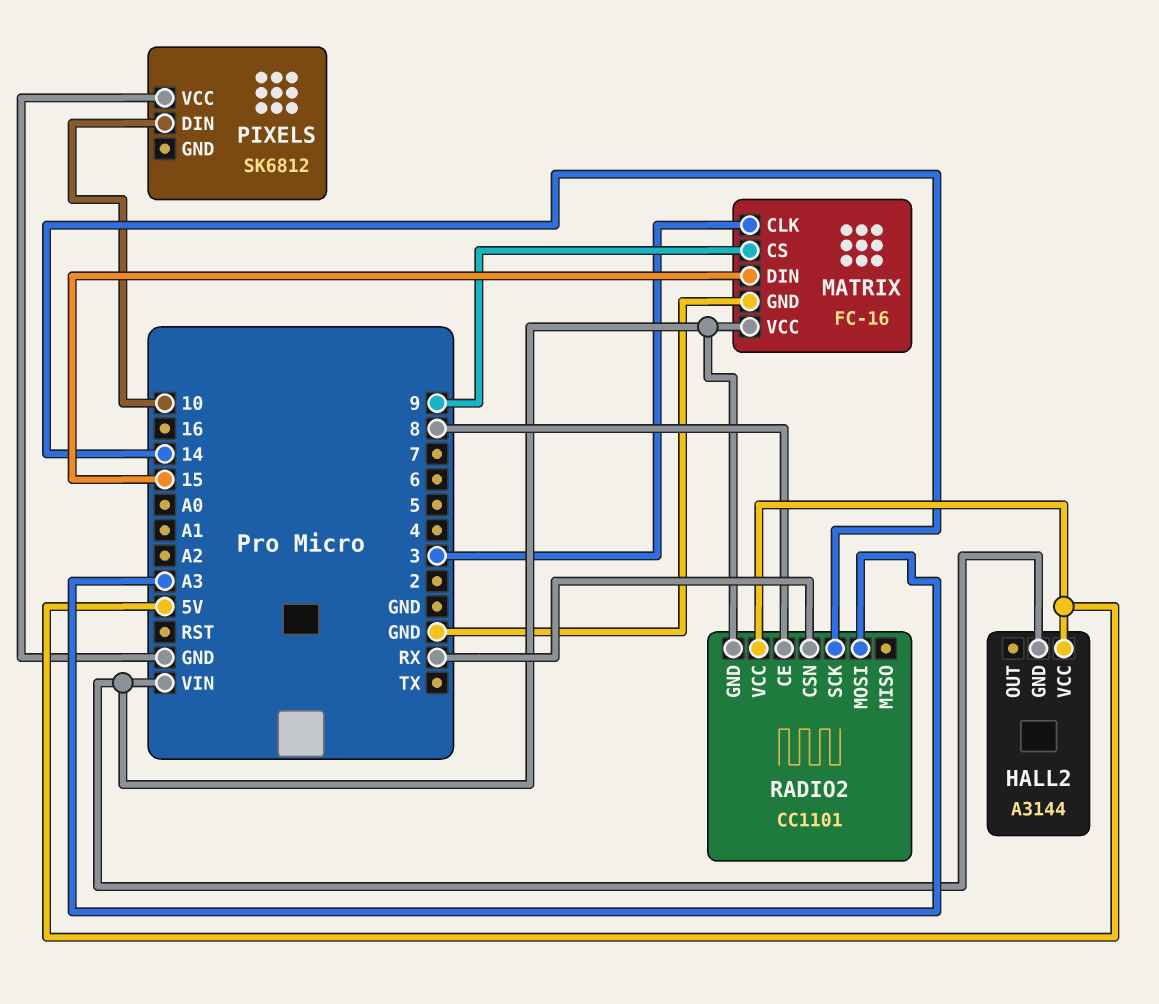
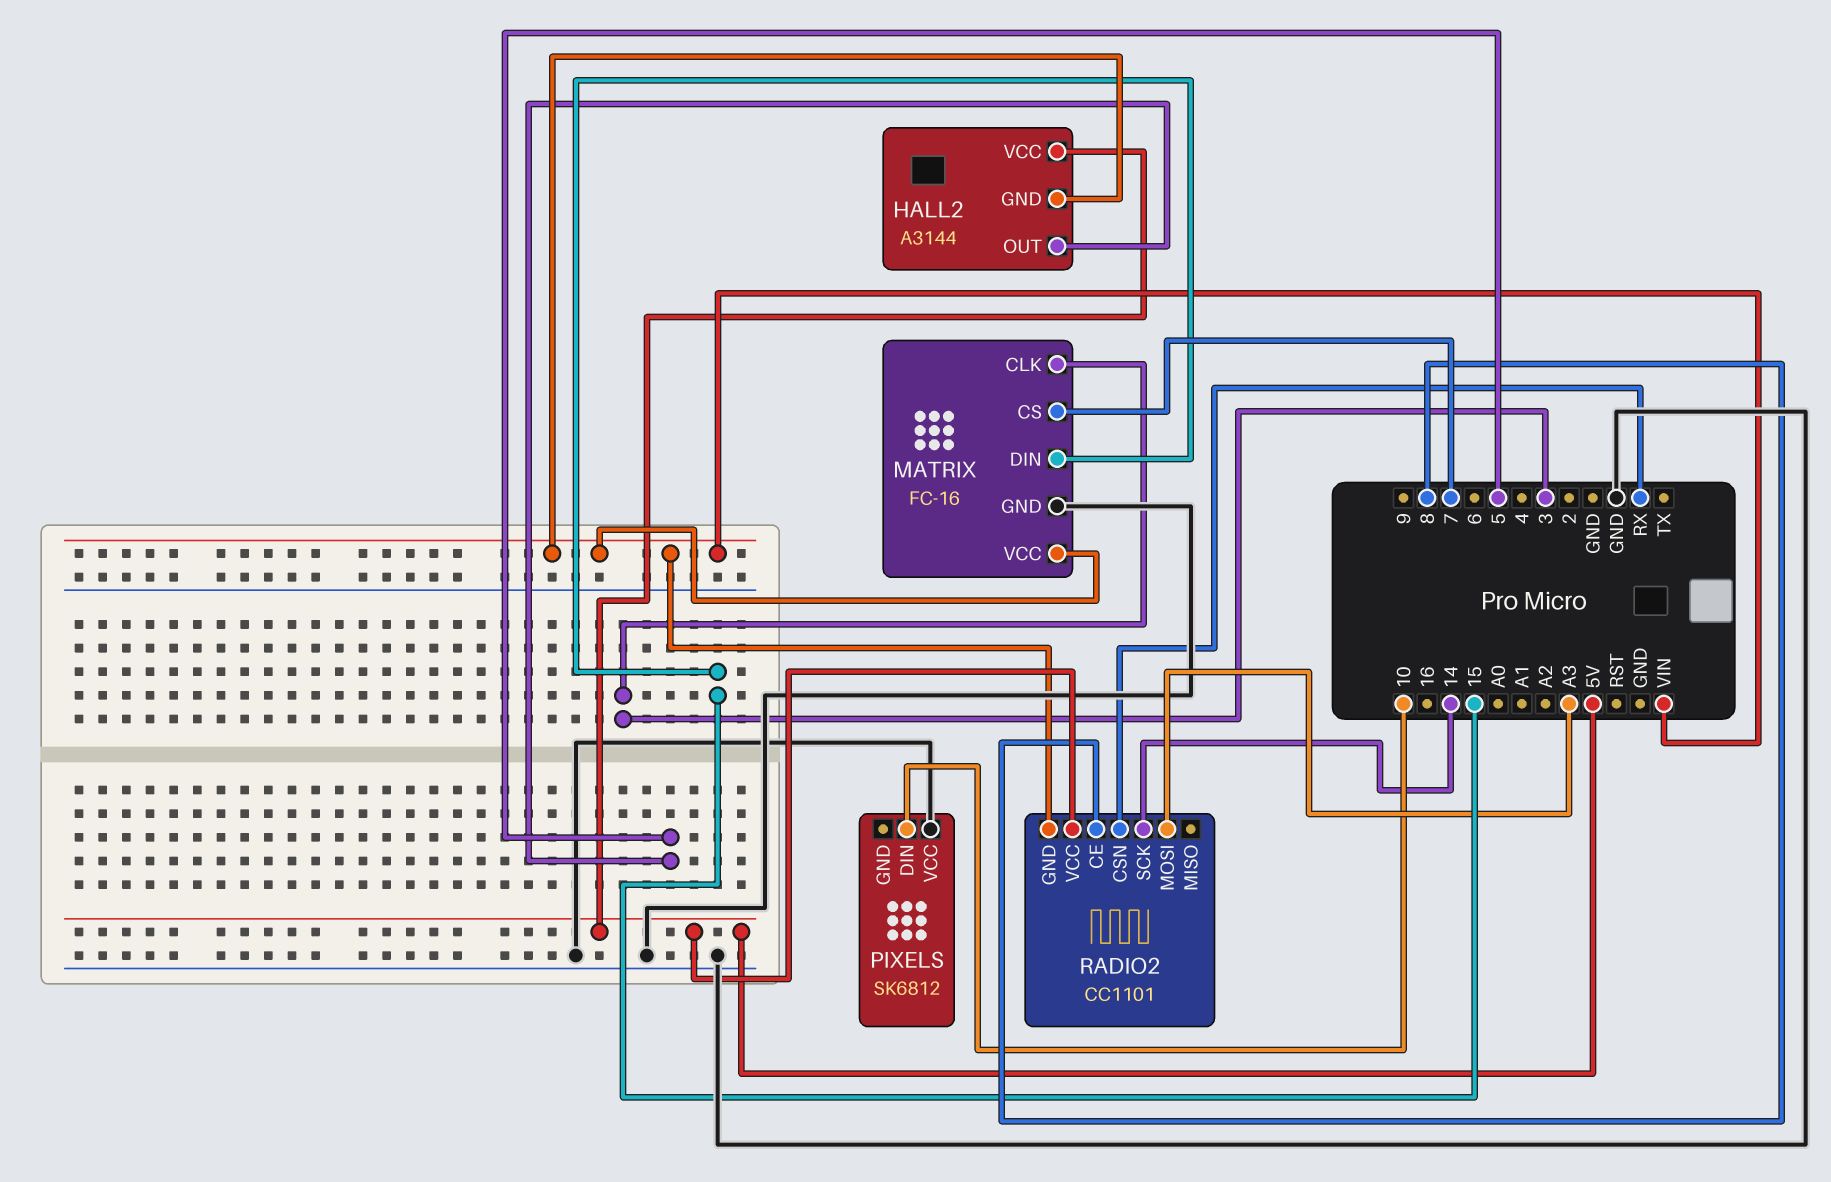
HALL2 pin OUT: none -> 5
MATRIX pin CS: 9 -> 7

